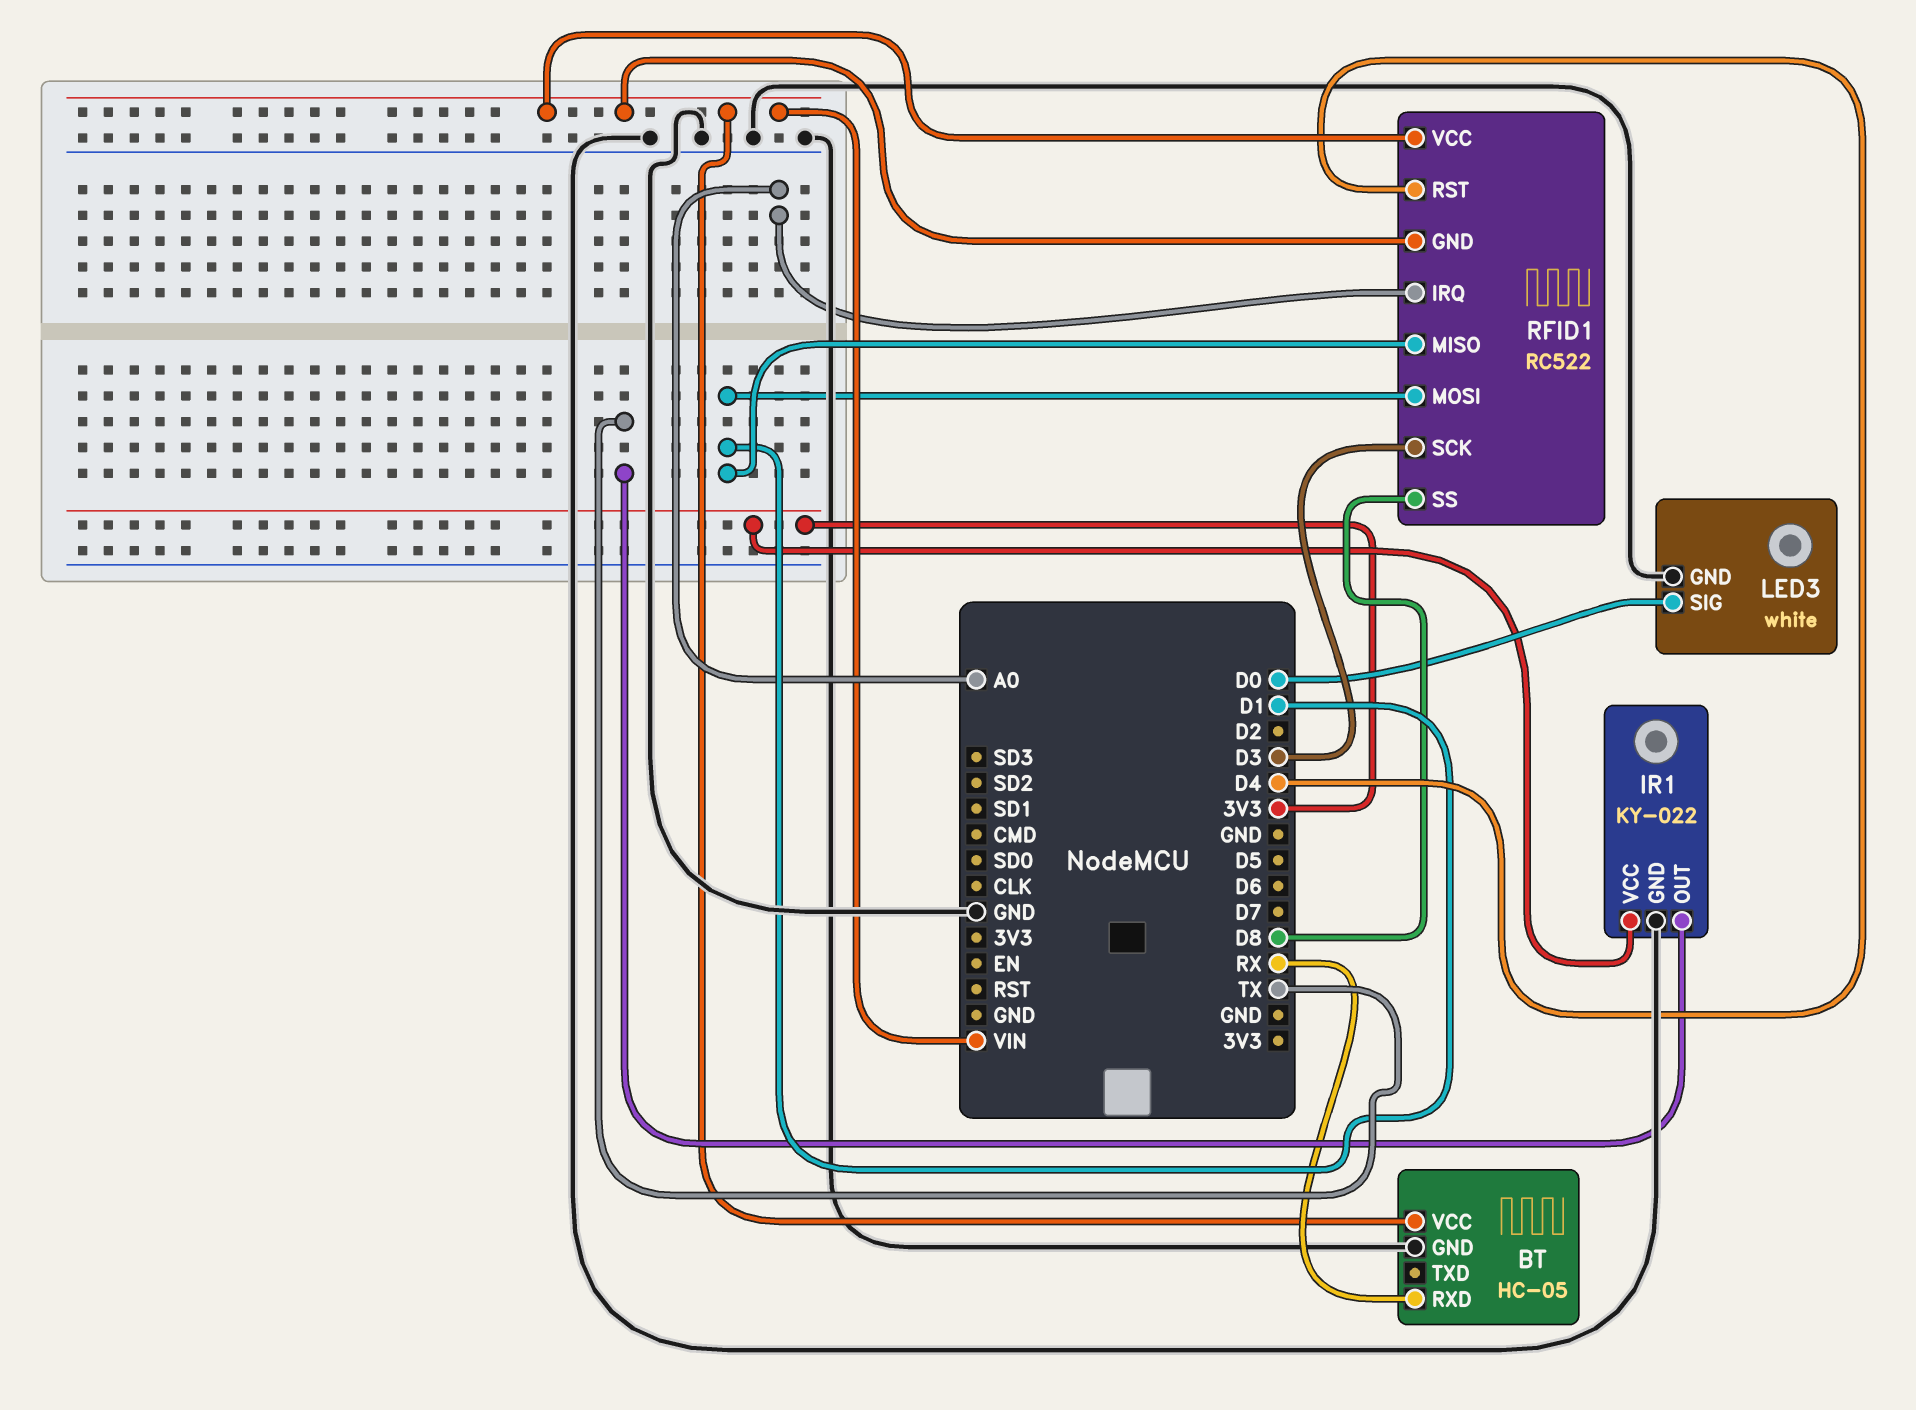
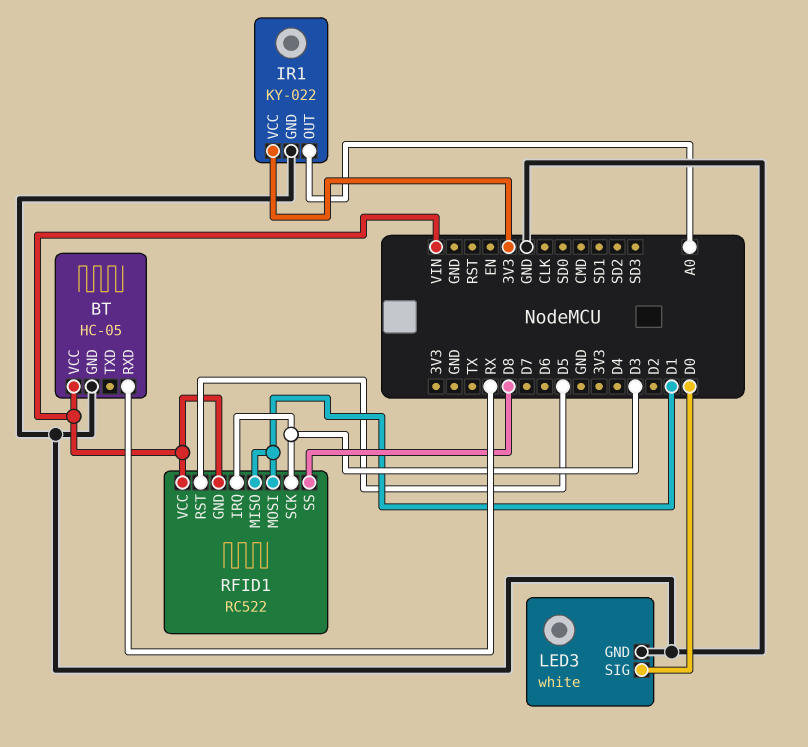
IR1 pin OUT: TX -> A0
RFID1 pin IRQ: A0 -> D3
RFID1 pin RST: D4 -> D5

